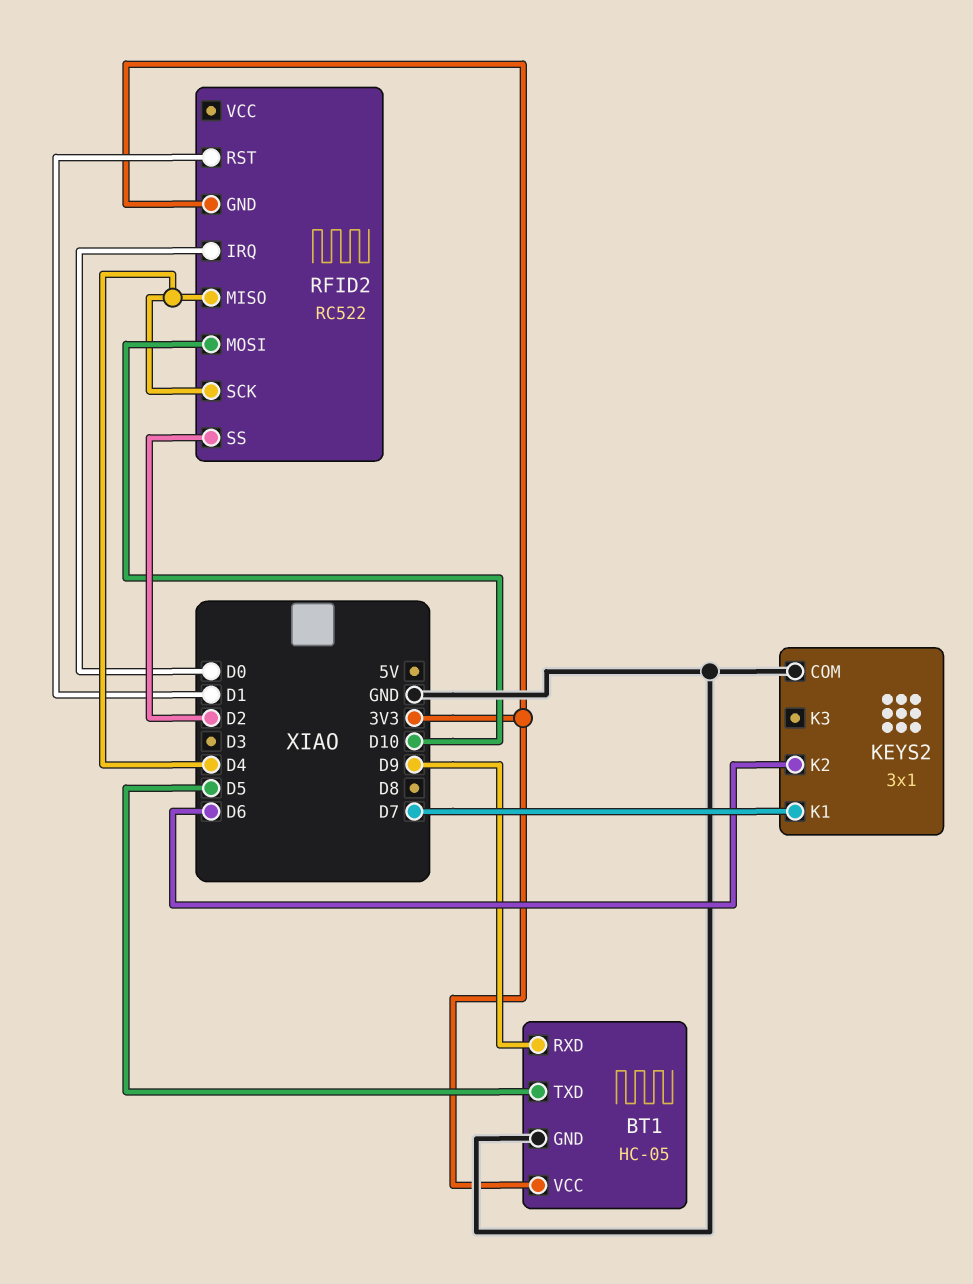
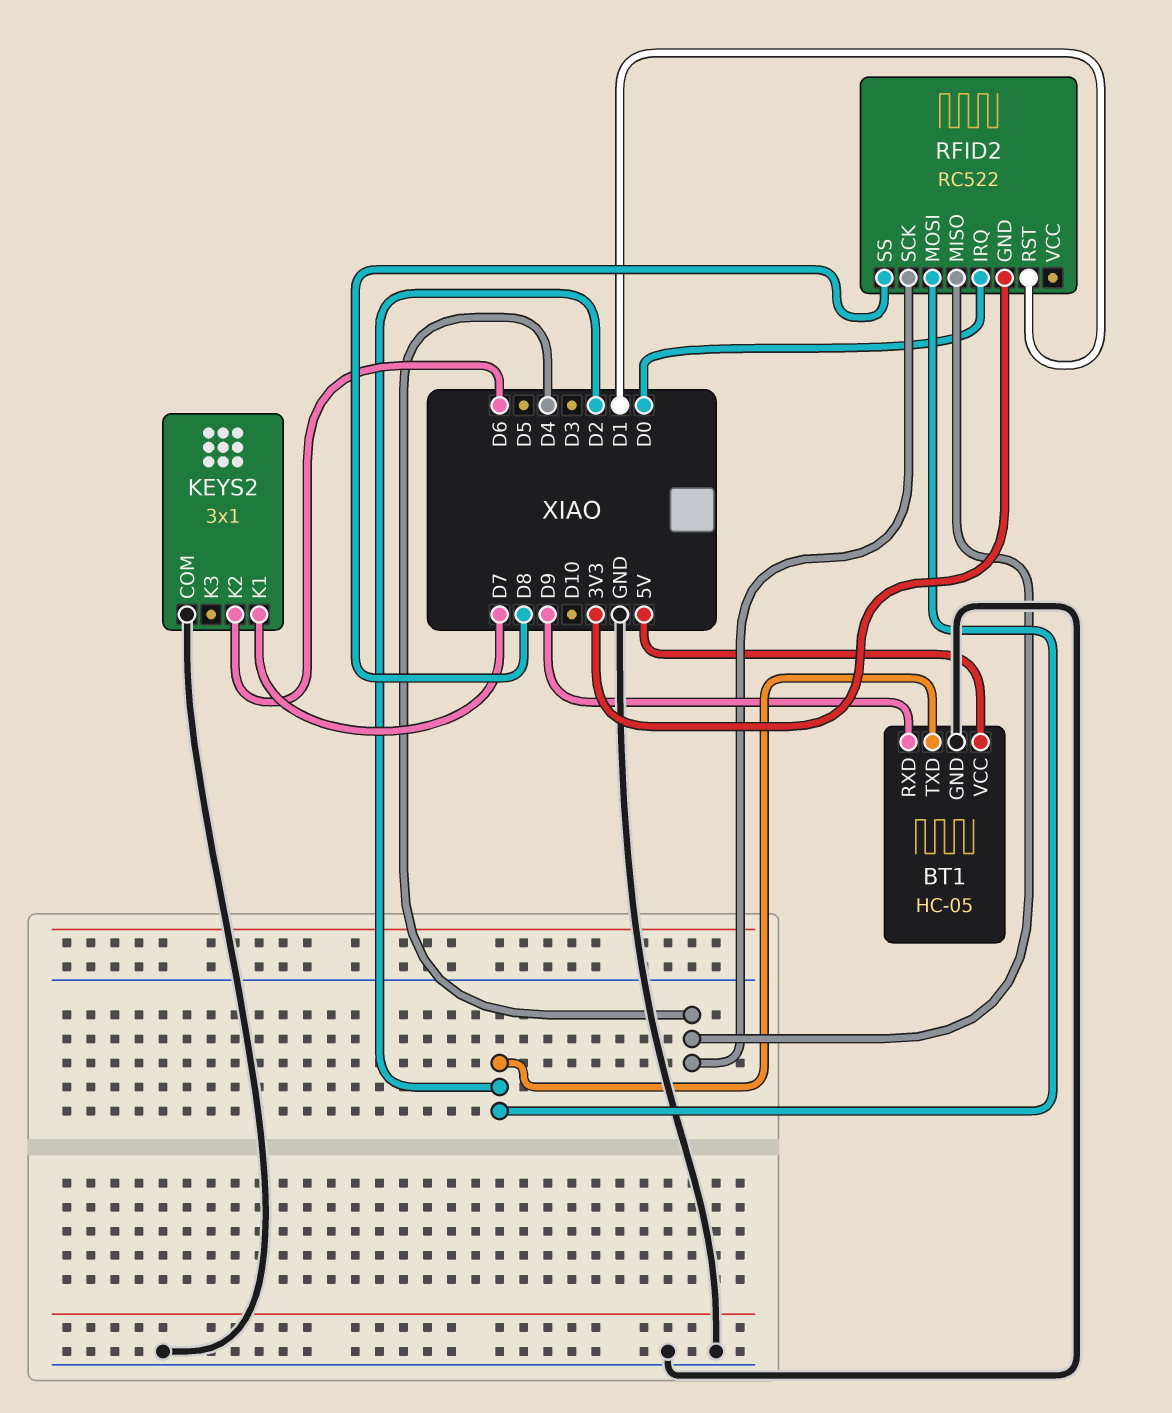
BT1 pin TXD: D5 -> D2
BT1 pin VCC: 3V3 -> 5V
RFID2 pin MOSI: D10 -> D2
RFID2 pin SS: D2 -> D8

